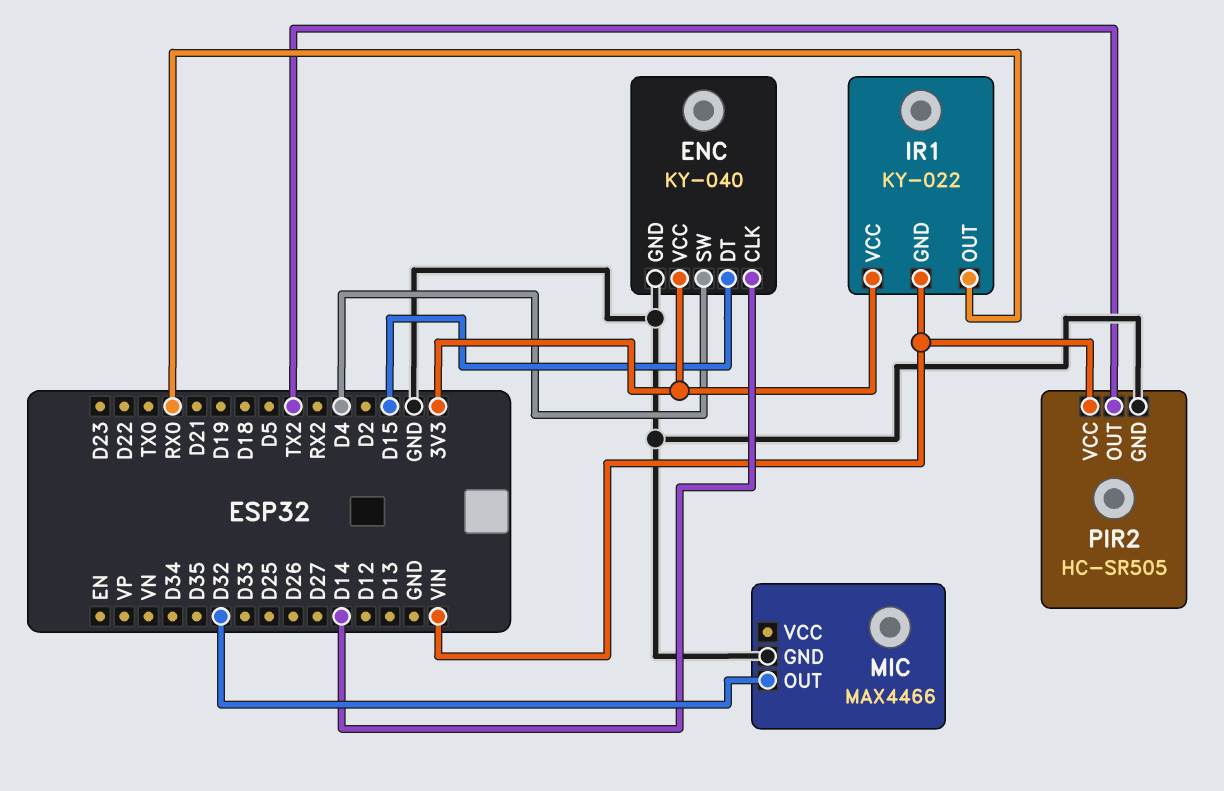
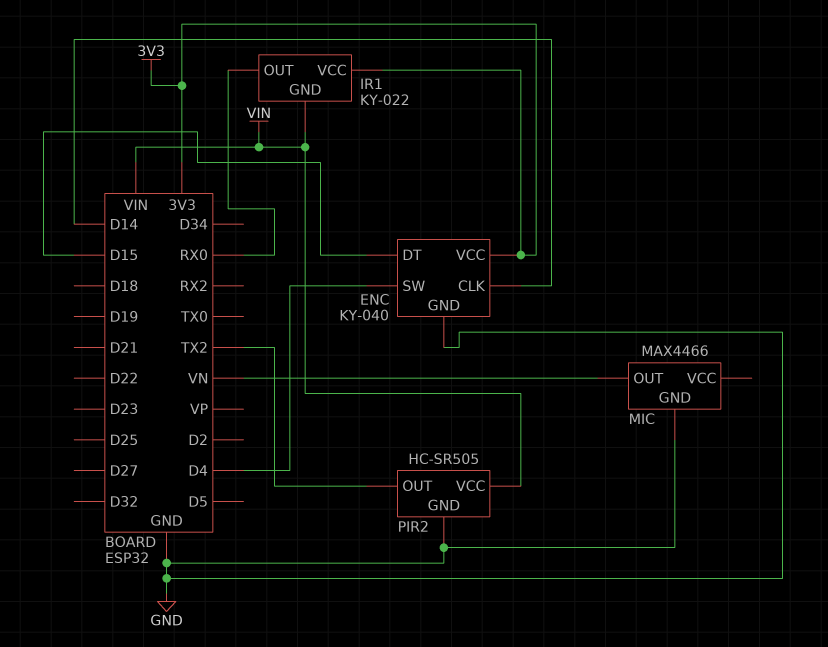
MIC pin OUT: D32 -> VN

